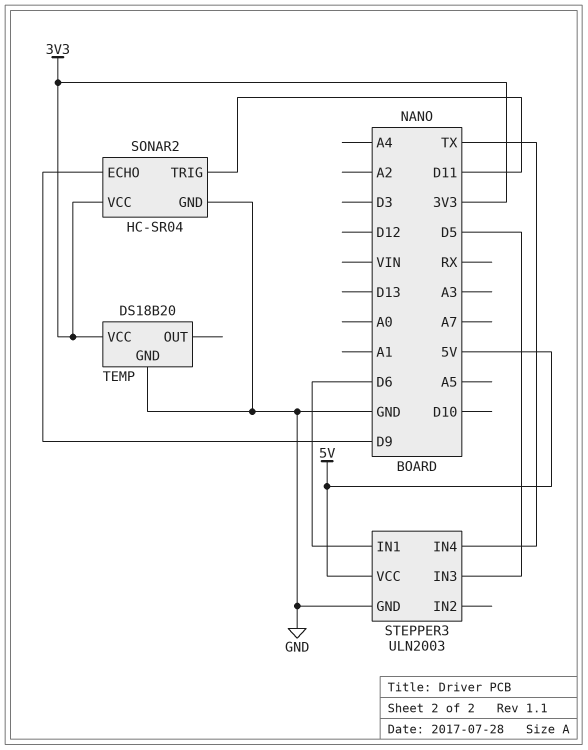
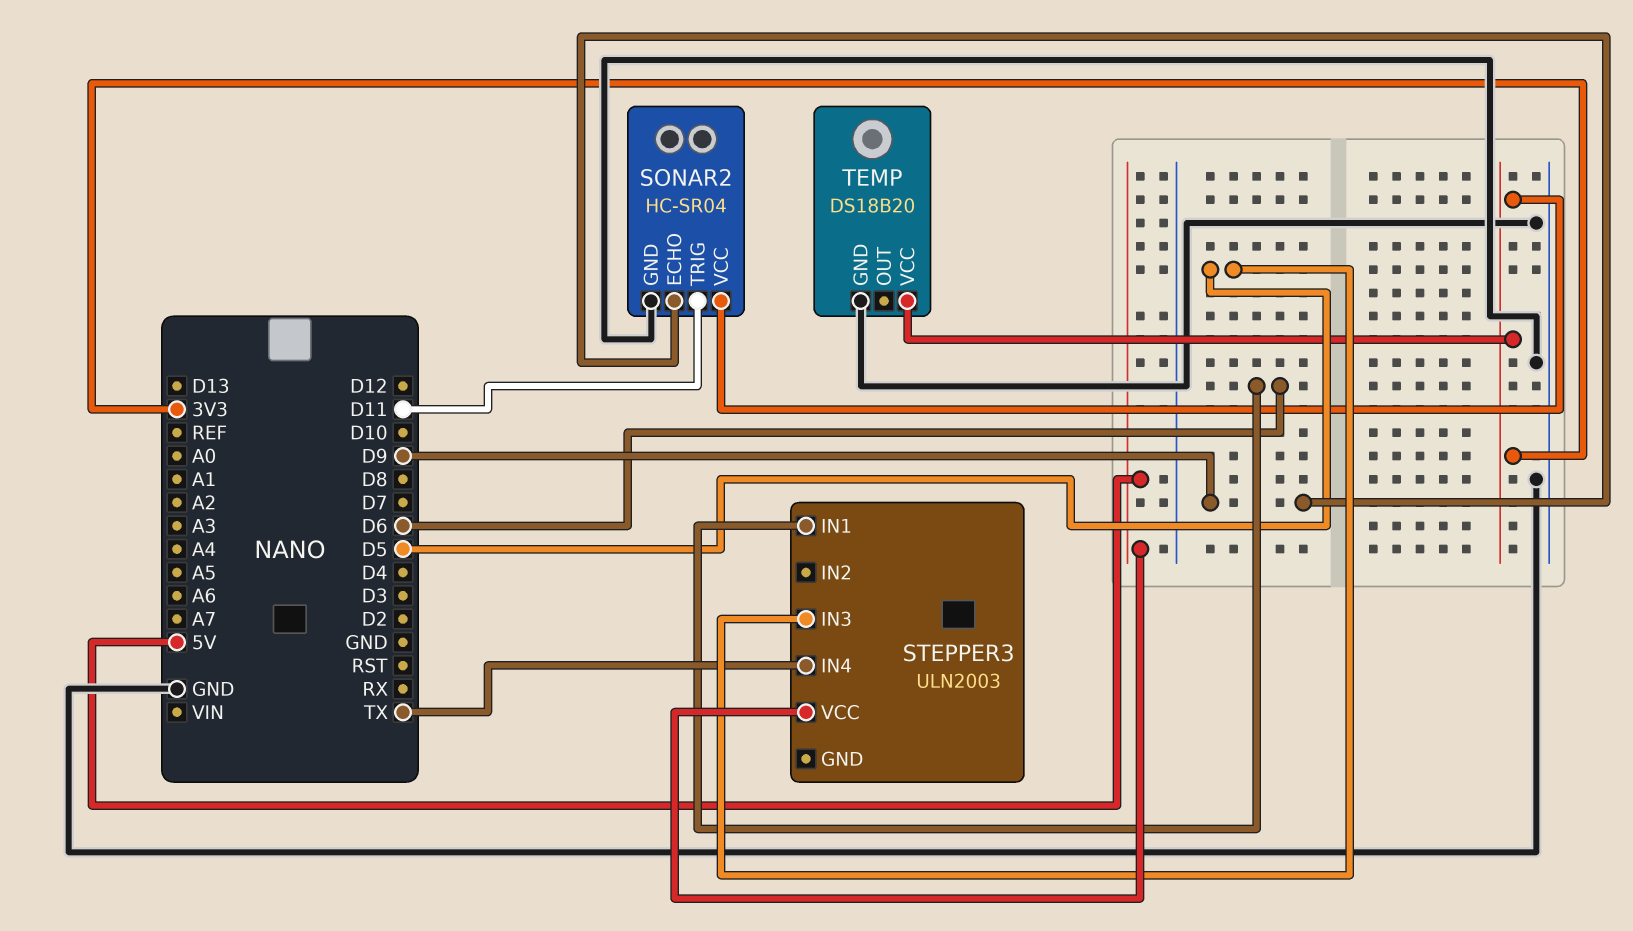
STEPPER3 pin GND: GND -> none

